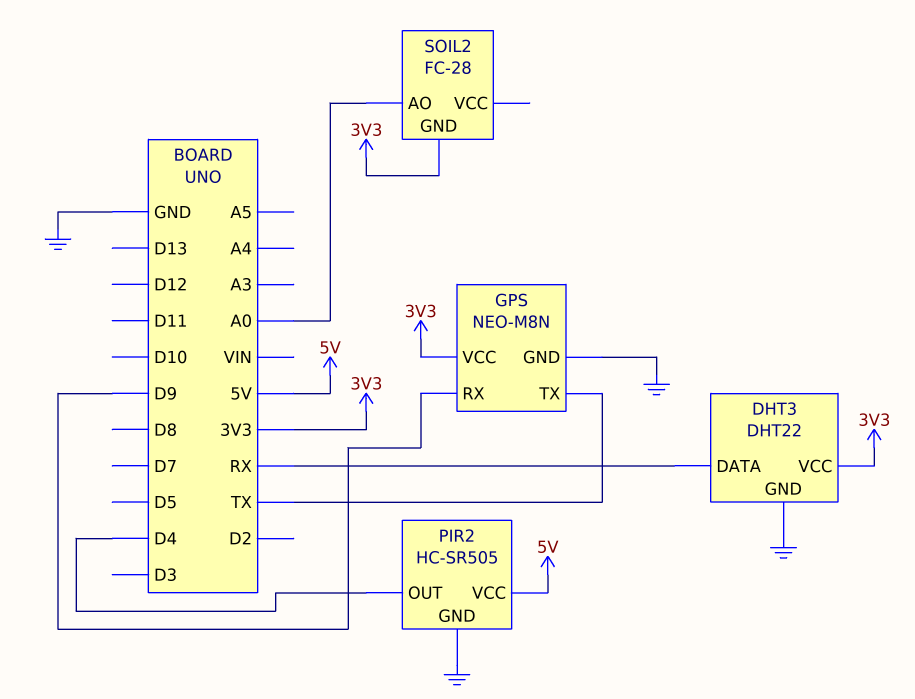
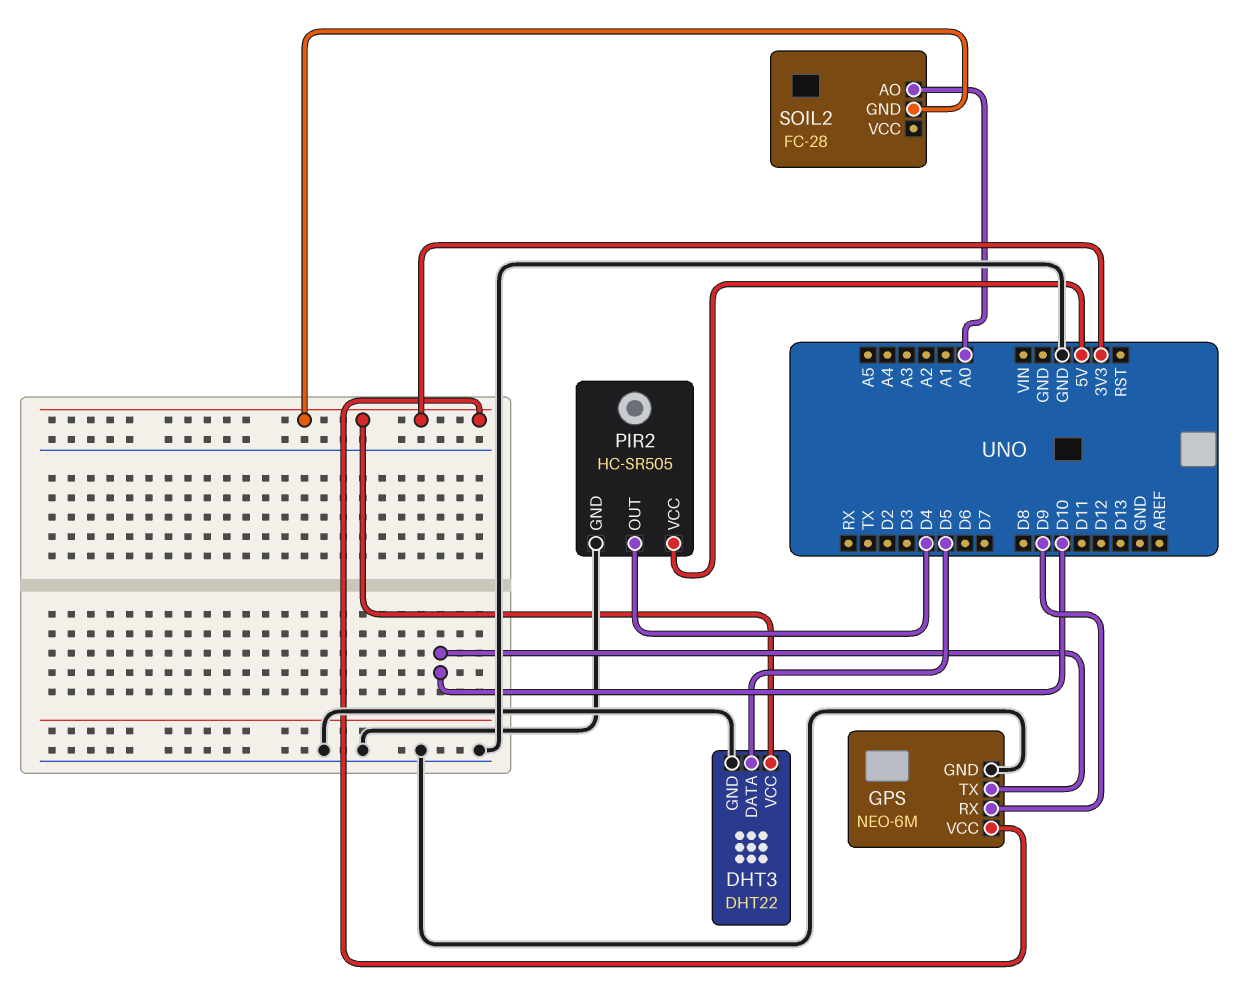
DHT3 pin DATA: RX -> D5
GPS: NEO-M8N -> NEO-6M
GPS pin TX: TX -> D10

